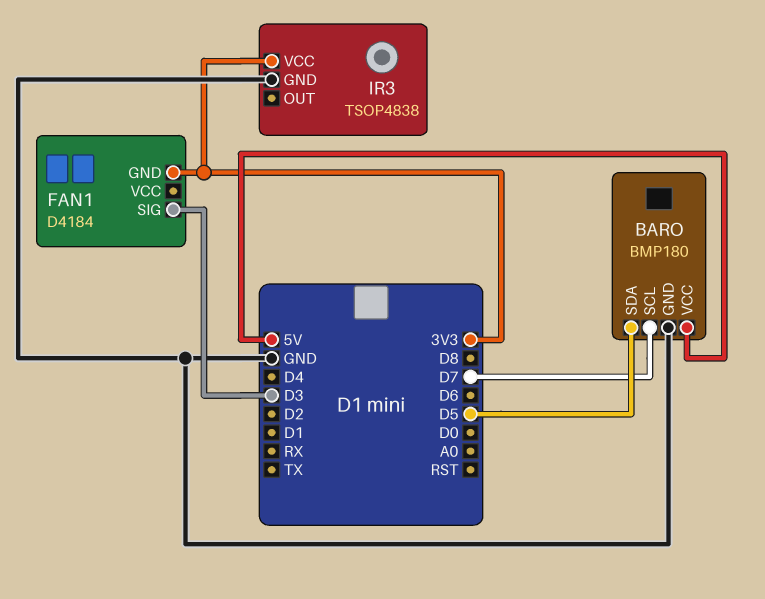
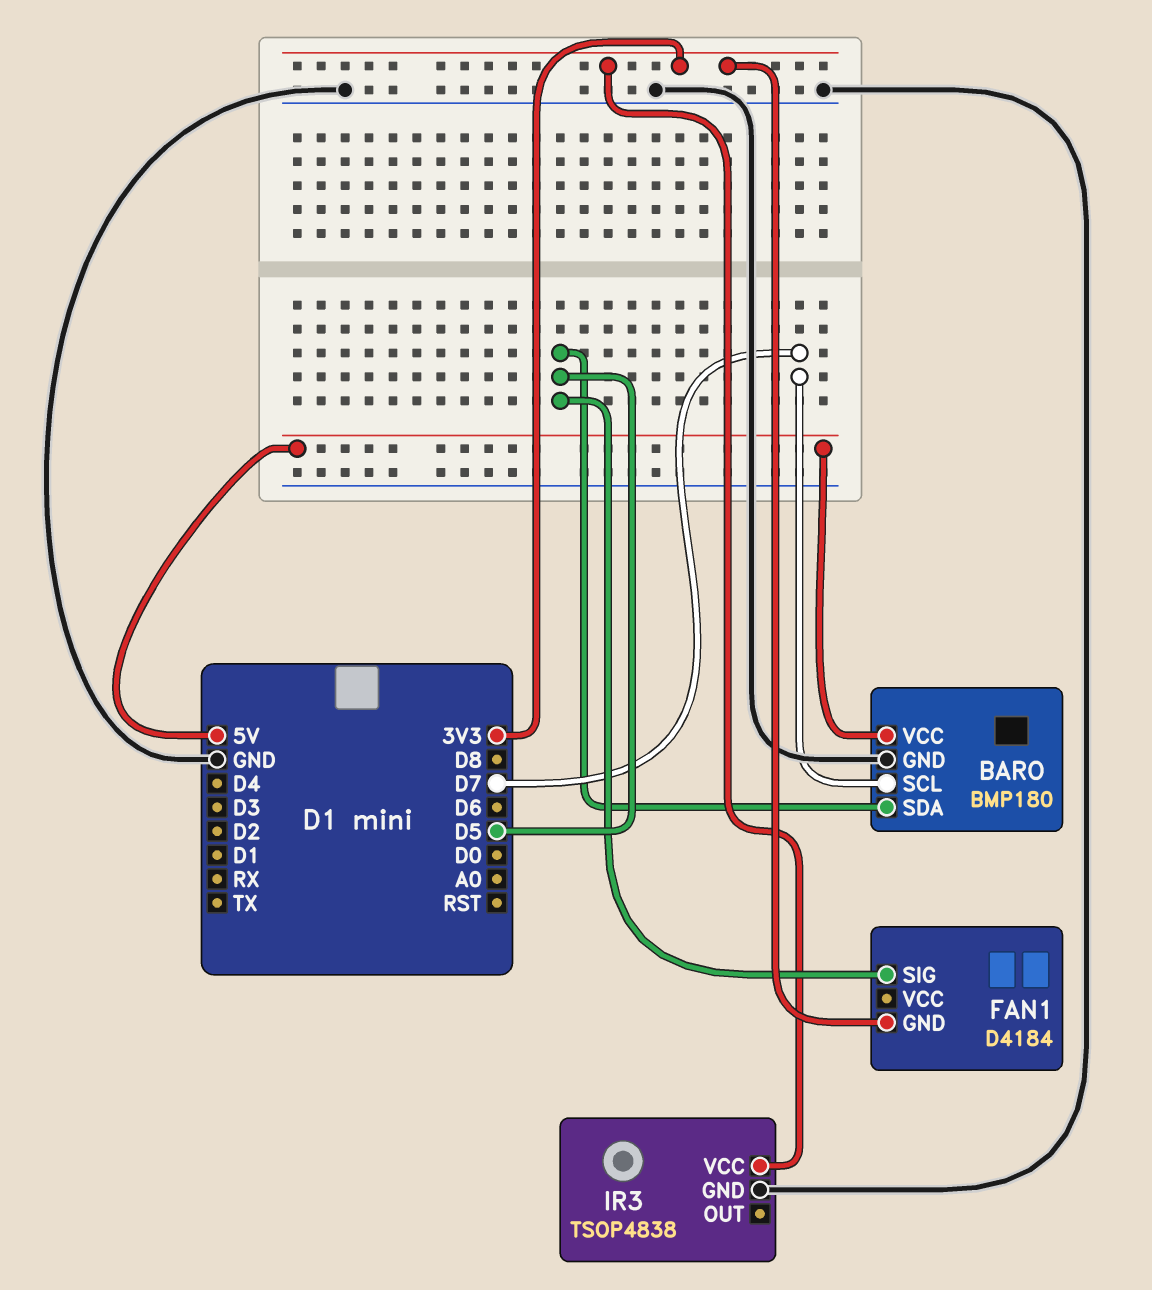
FAN1 pin SIG: D3 -> D5

